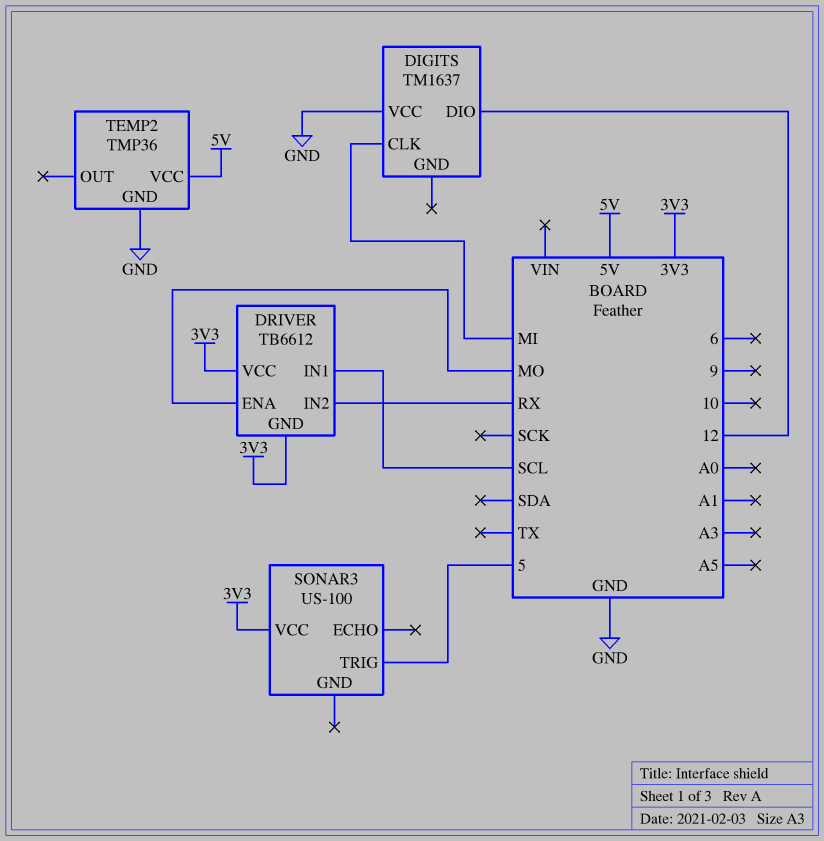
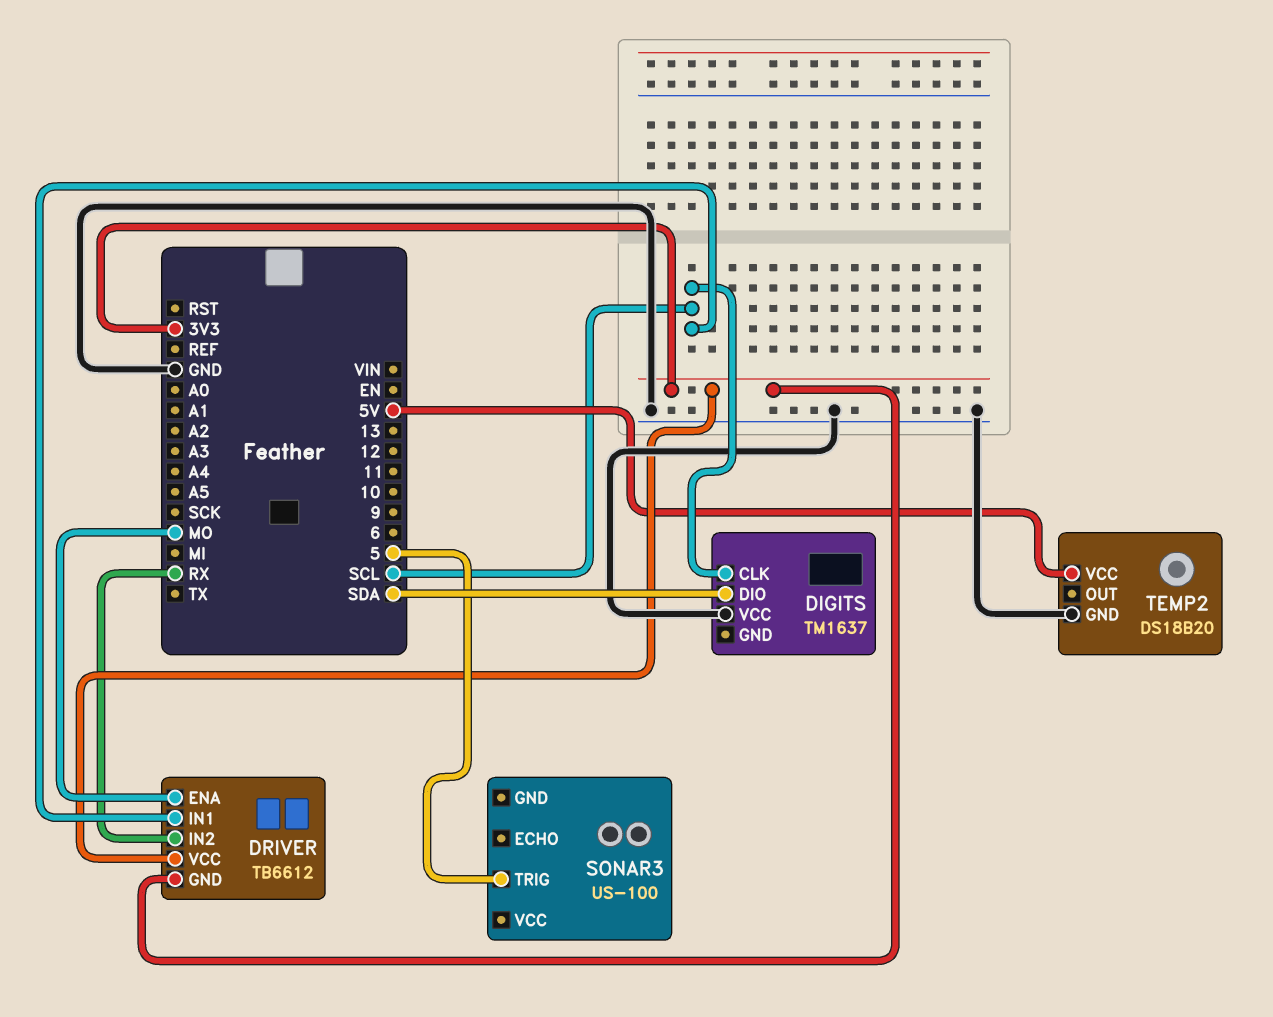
DIGITS pin CLK: MI -> SCL
DIGITS pin DIO: 12 -> SDA
SONAR3 pin VCC: 3V3 -> none
TEMP2: TMP36 -> DS18B20

